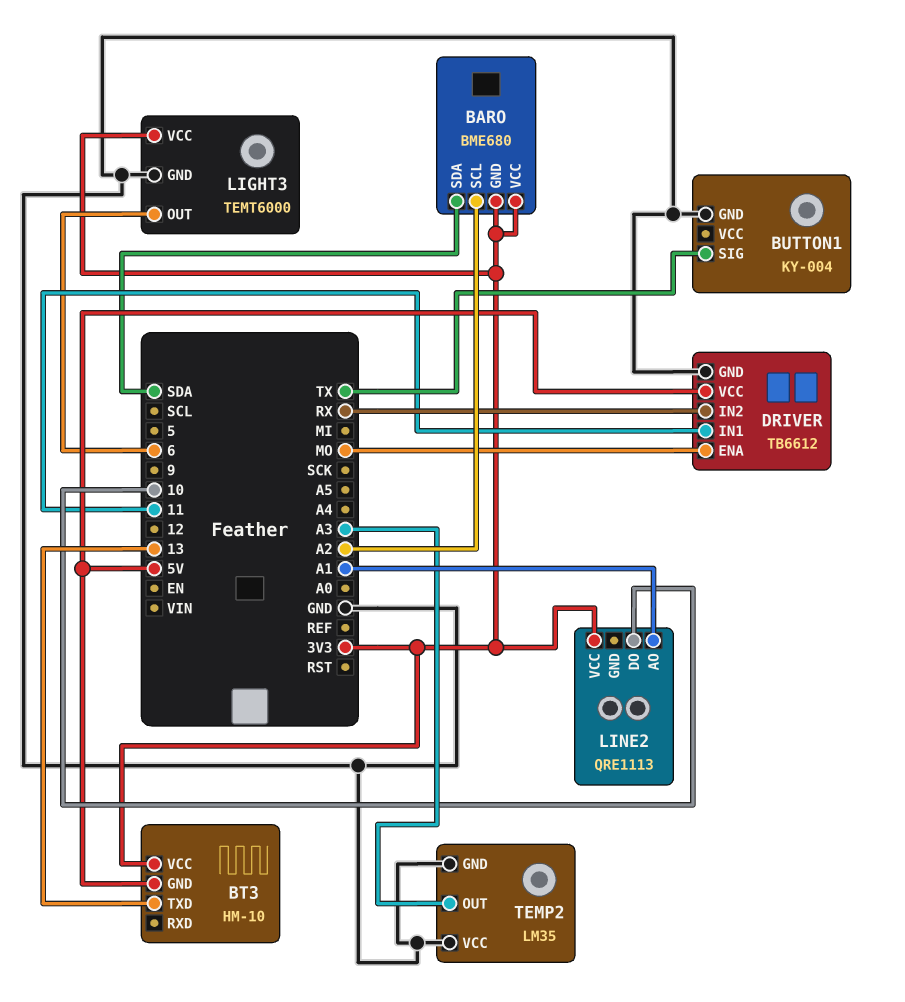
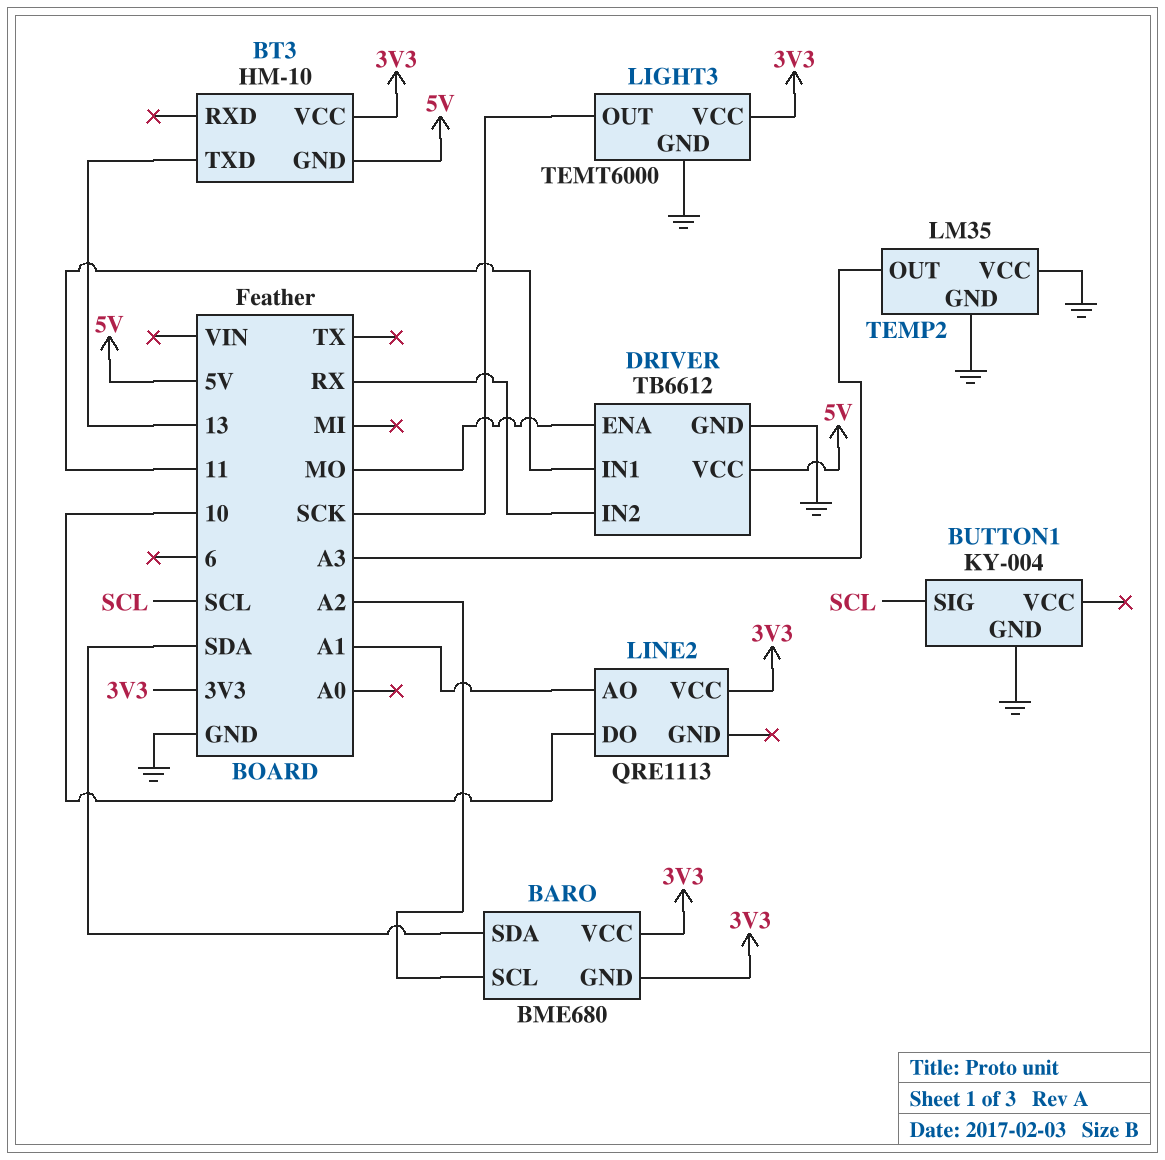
BUTTON1 pin SIG: TX -> SCL
LIGHT3 pin OUT: 6 -> SCK

